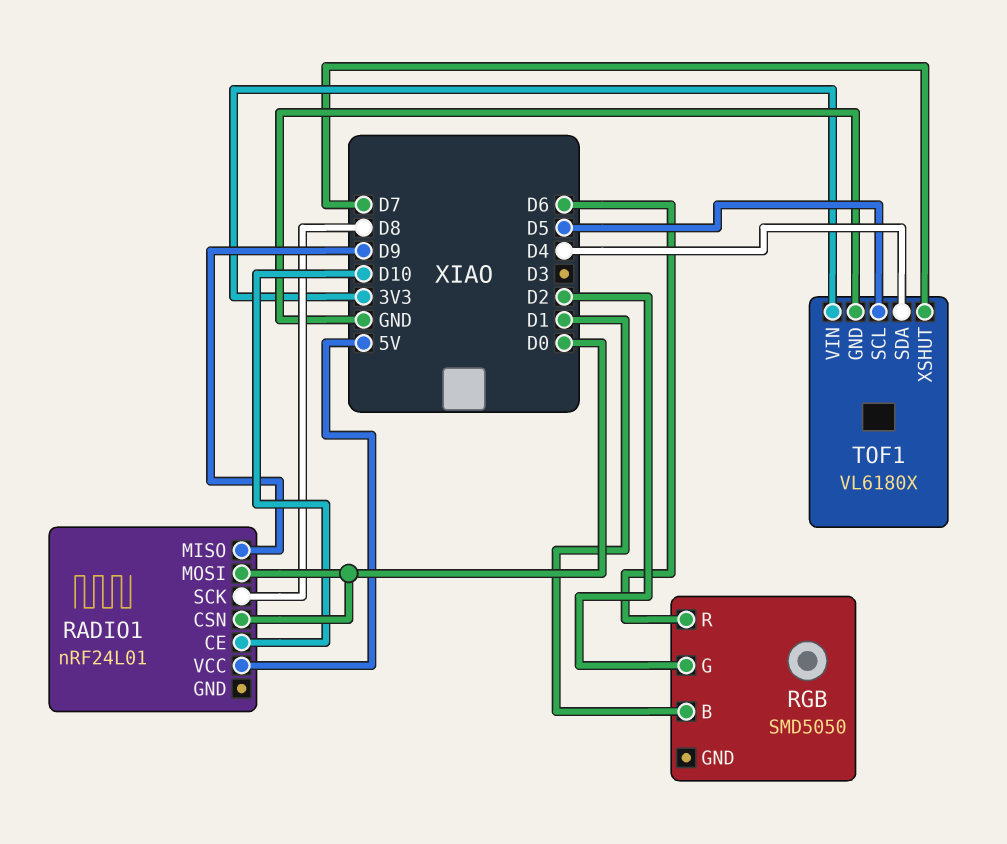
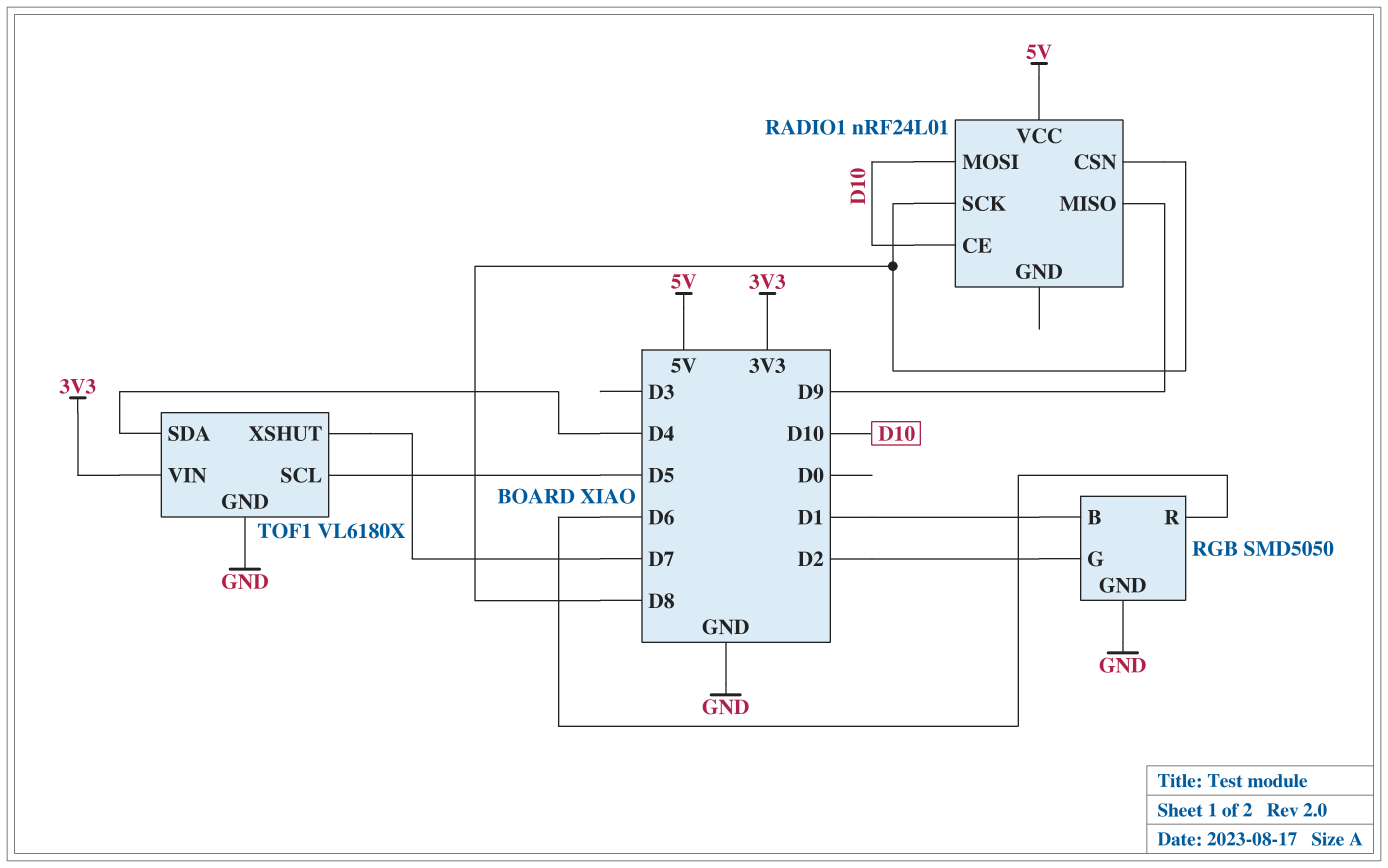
RADIO1 pin CSN: D0 -> D8
RADIO1 pin MOSI: D0 -> D10
RGB pin GND: none -> GND

